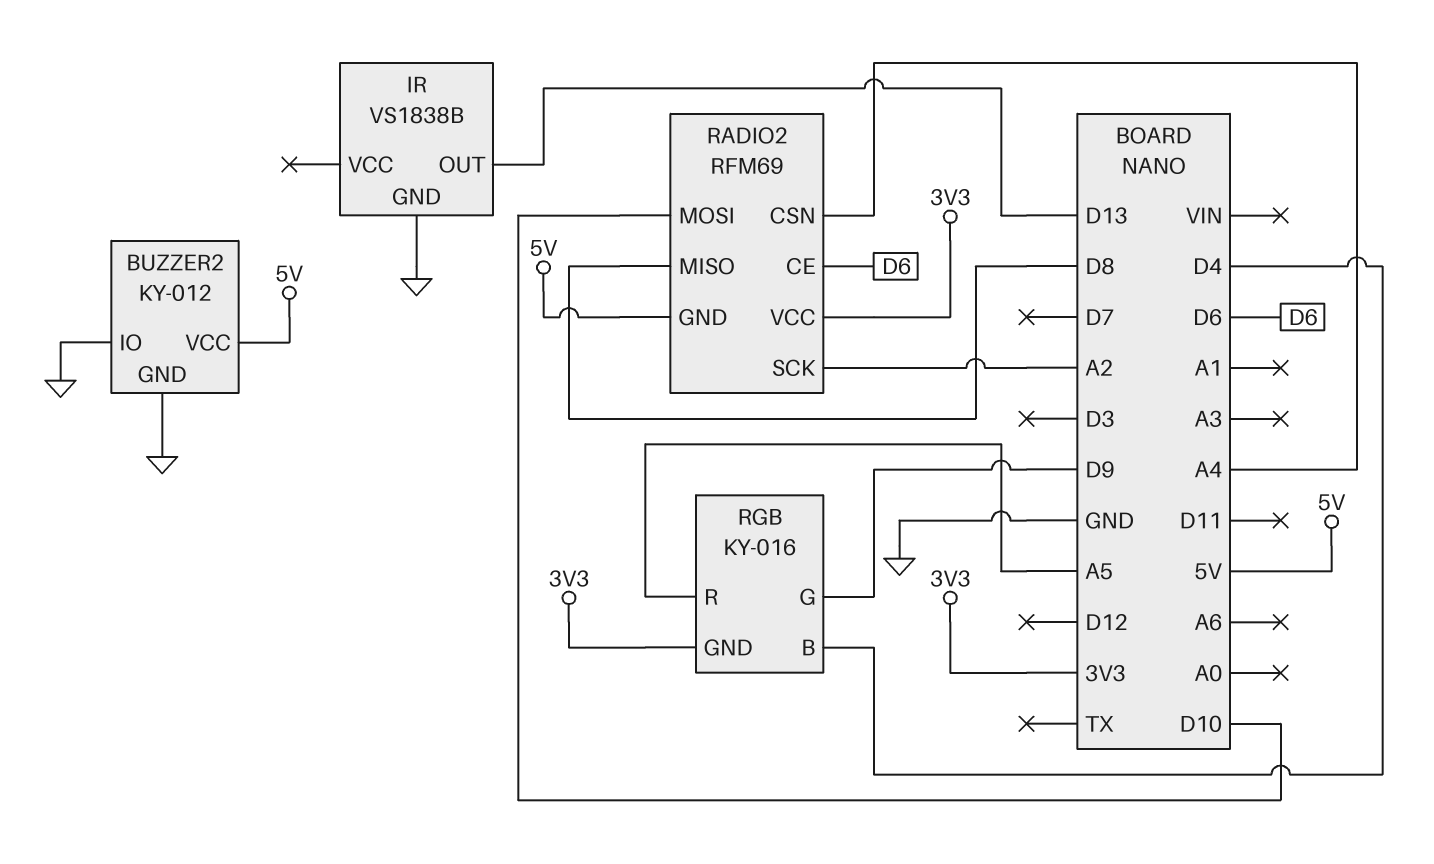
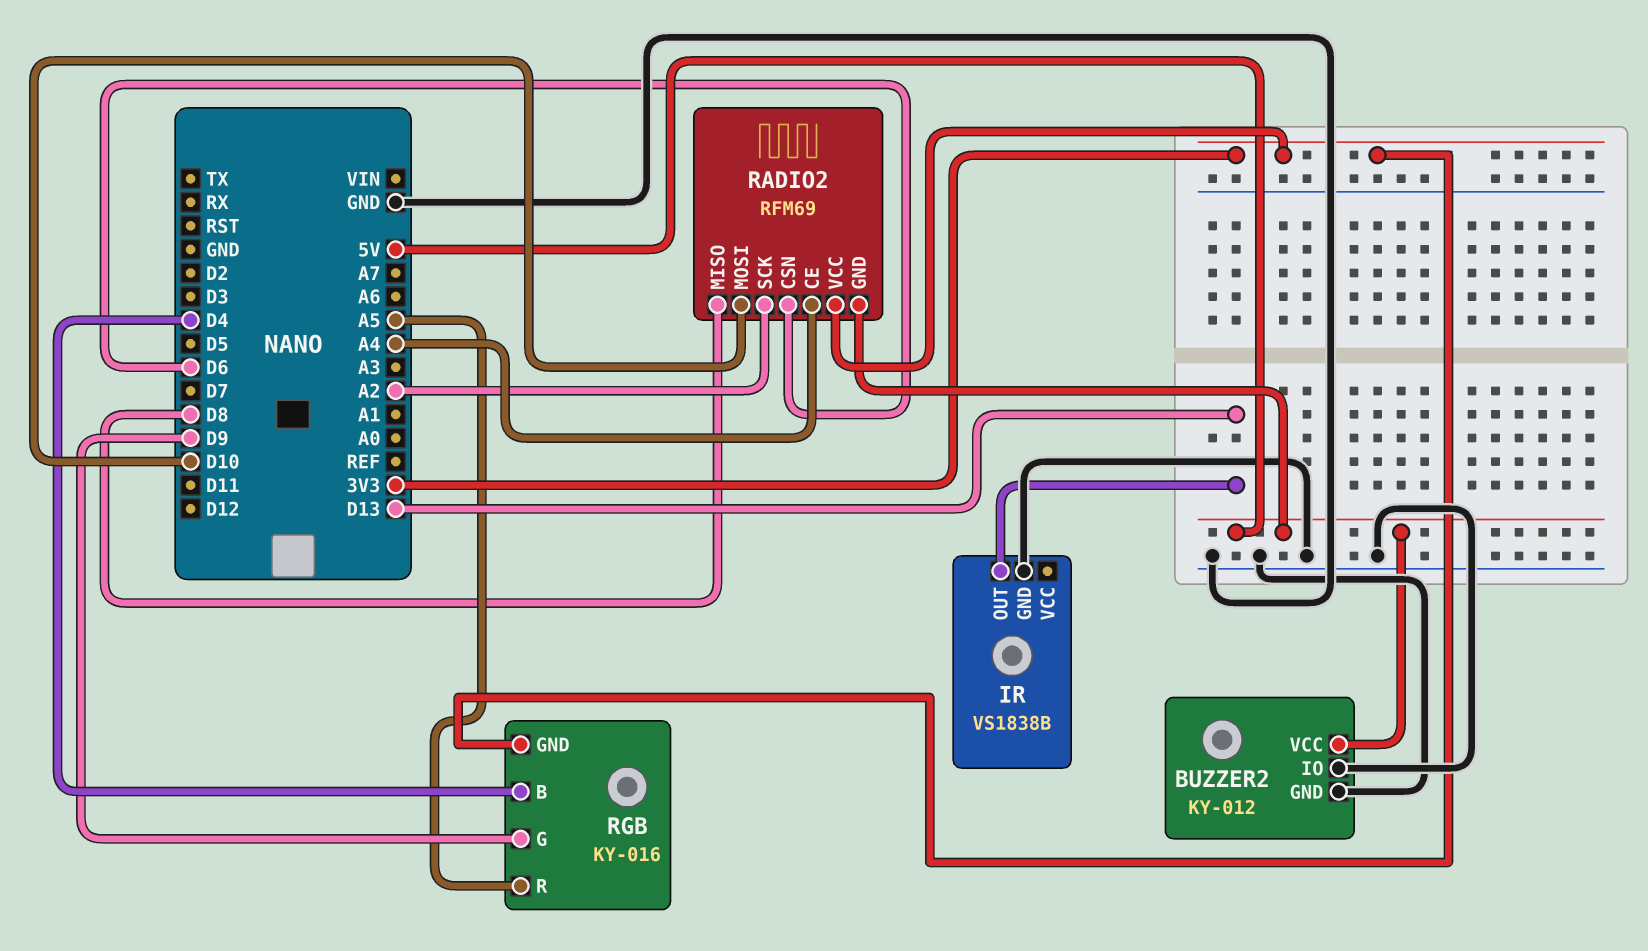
RADIO2 pin CE: D6 -> A4
RADIO2 pin CSN: A4 -> D6

